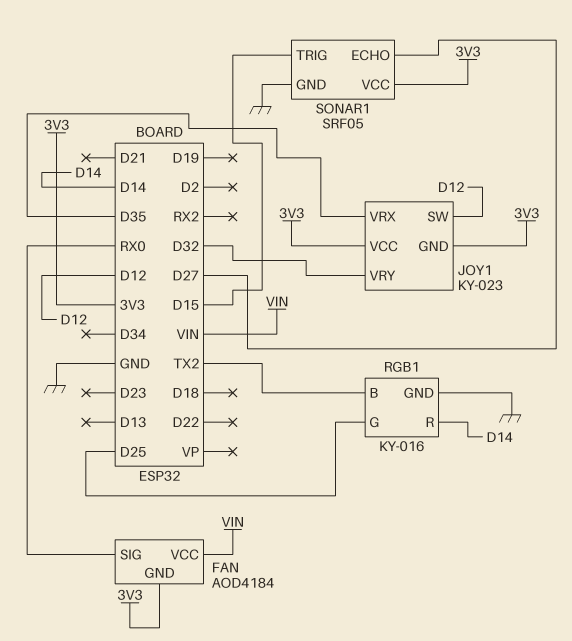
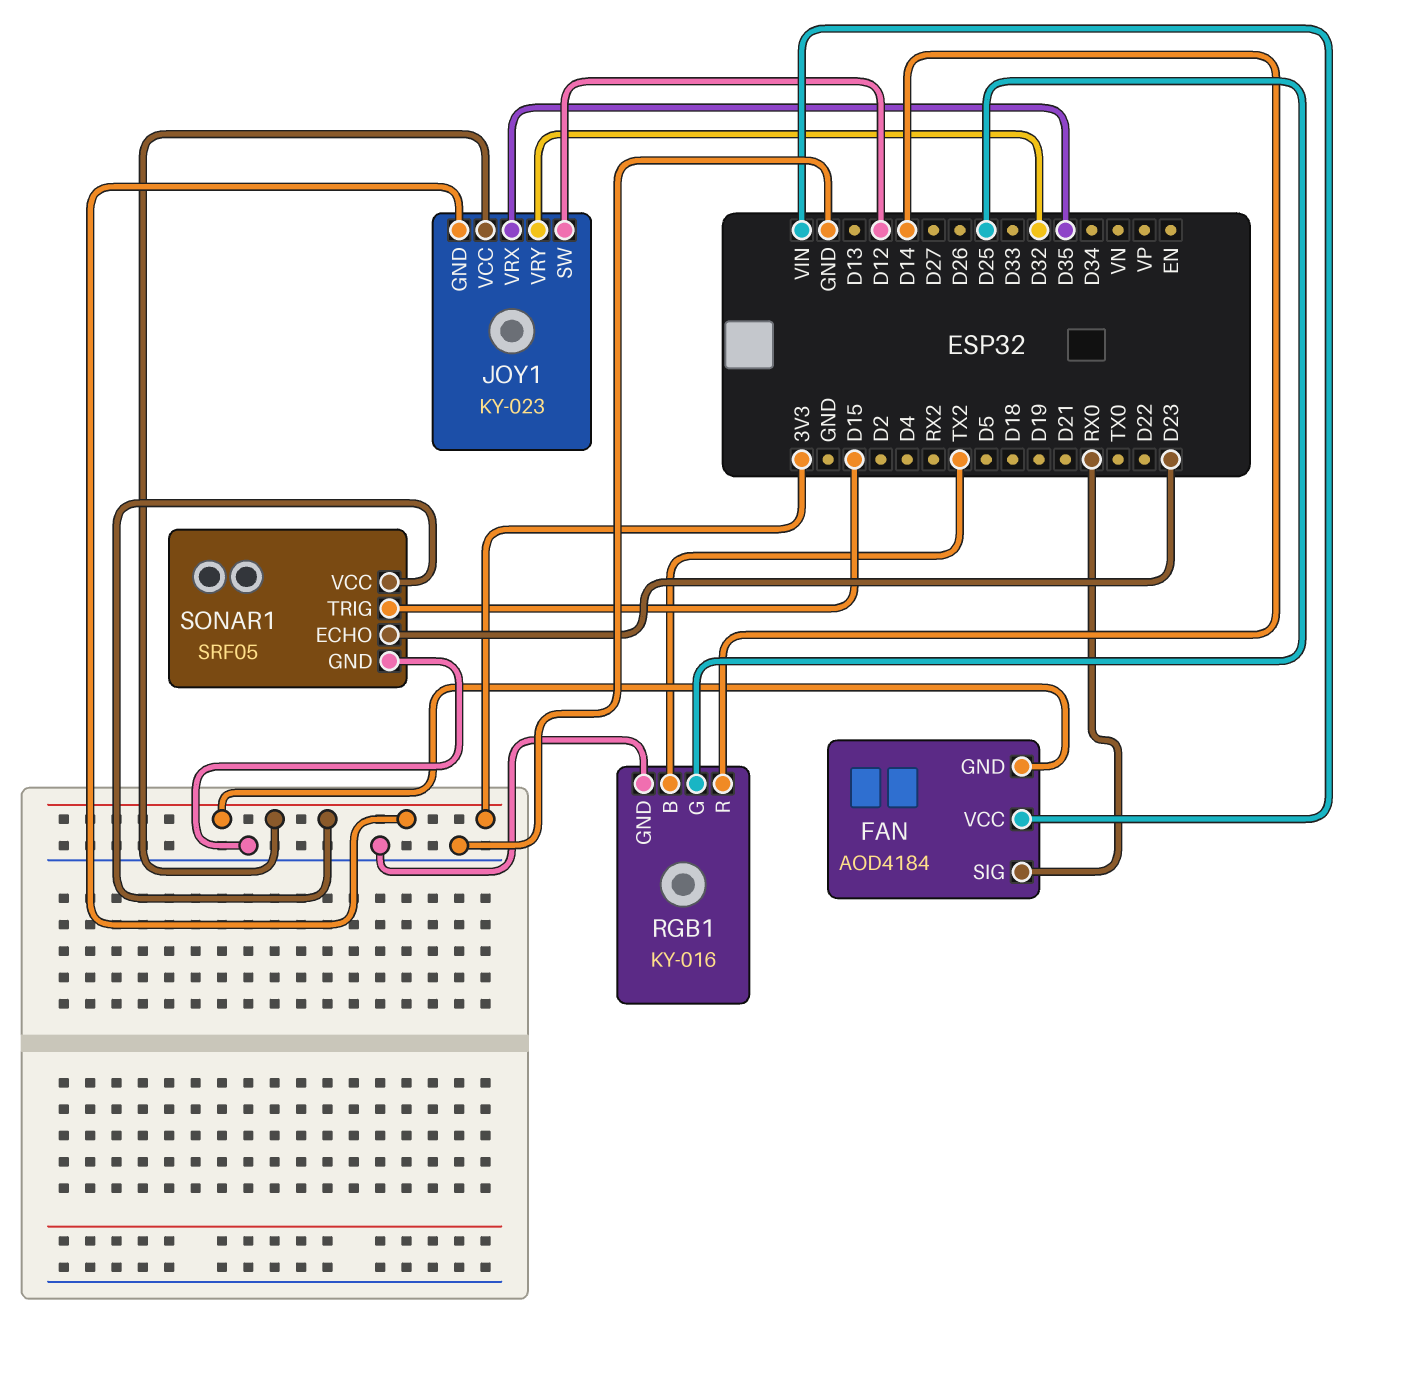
SONAR1 pin ECHO: D27 -> D23

